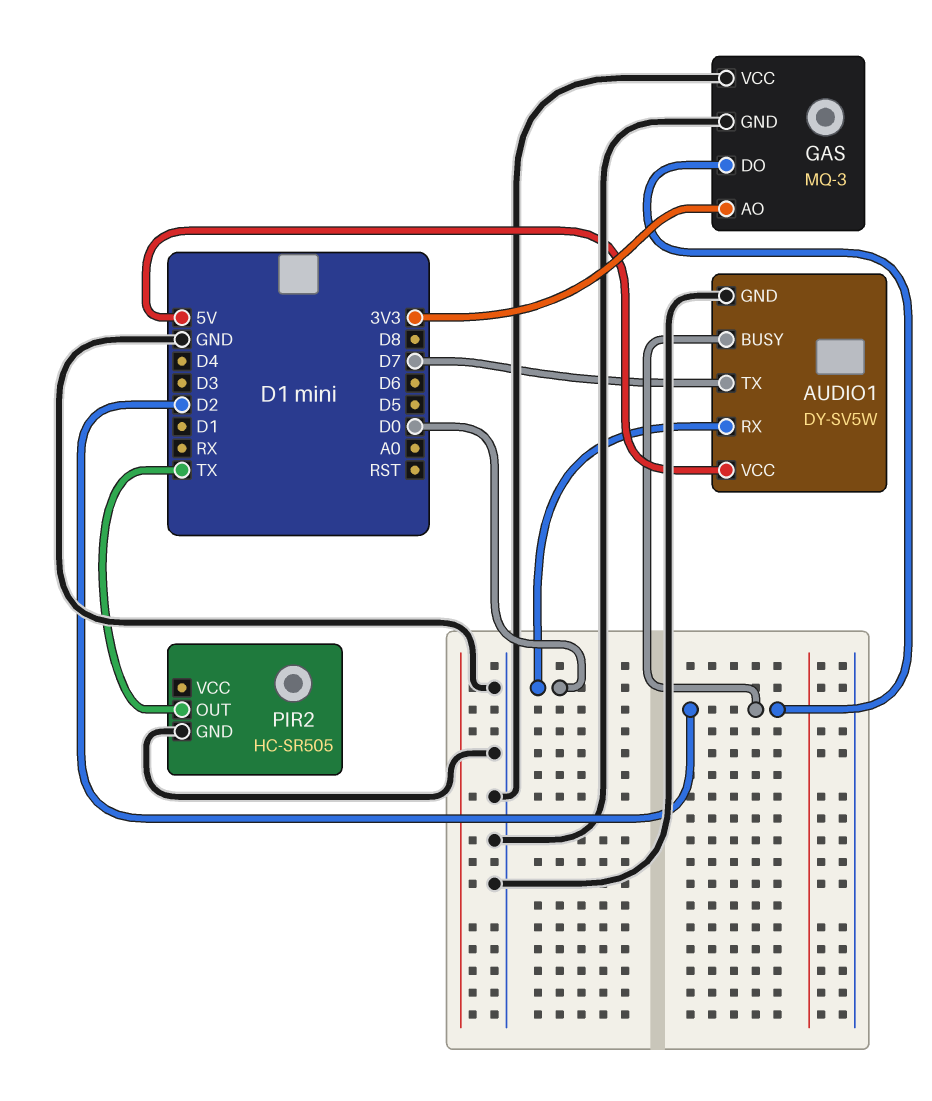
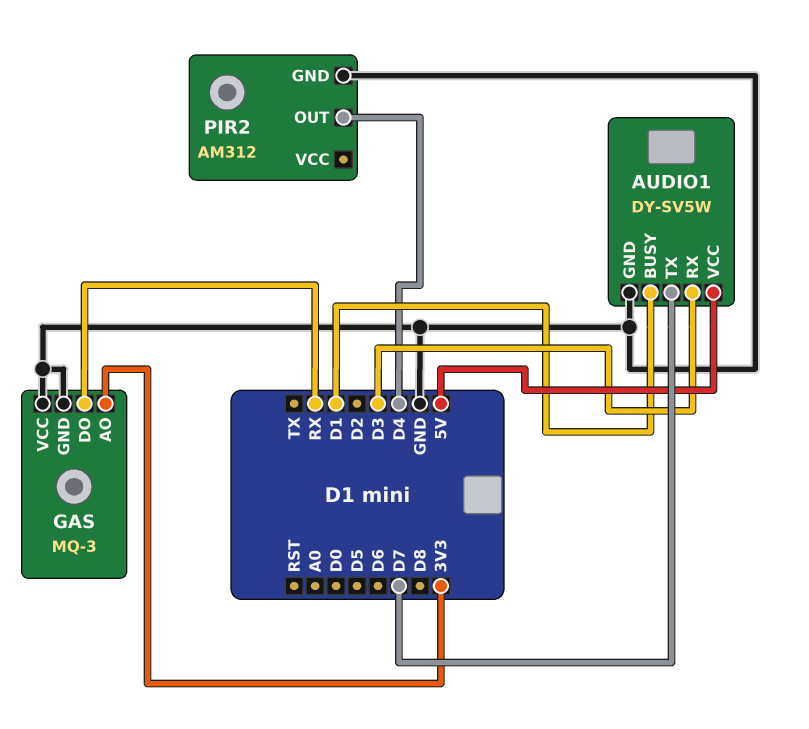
AUDIO1 pin BUSY: D2 -> D1
AUDIO1 pin RX: D0 -> D3
GAS pin DO: D2 -> RX
PIR2: HC-SR505 -> AM312
PIR2 pin OUT: TX -> D4

